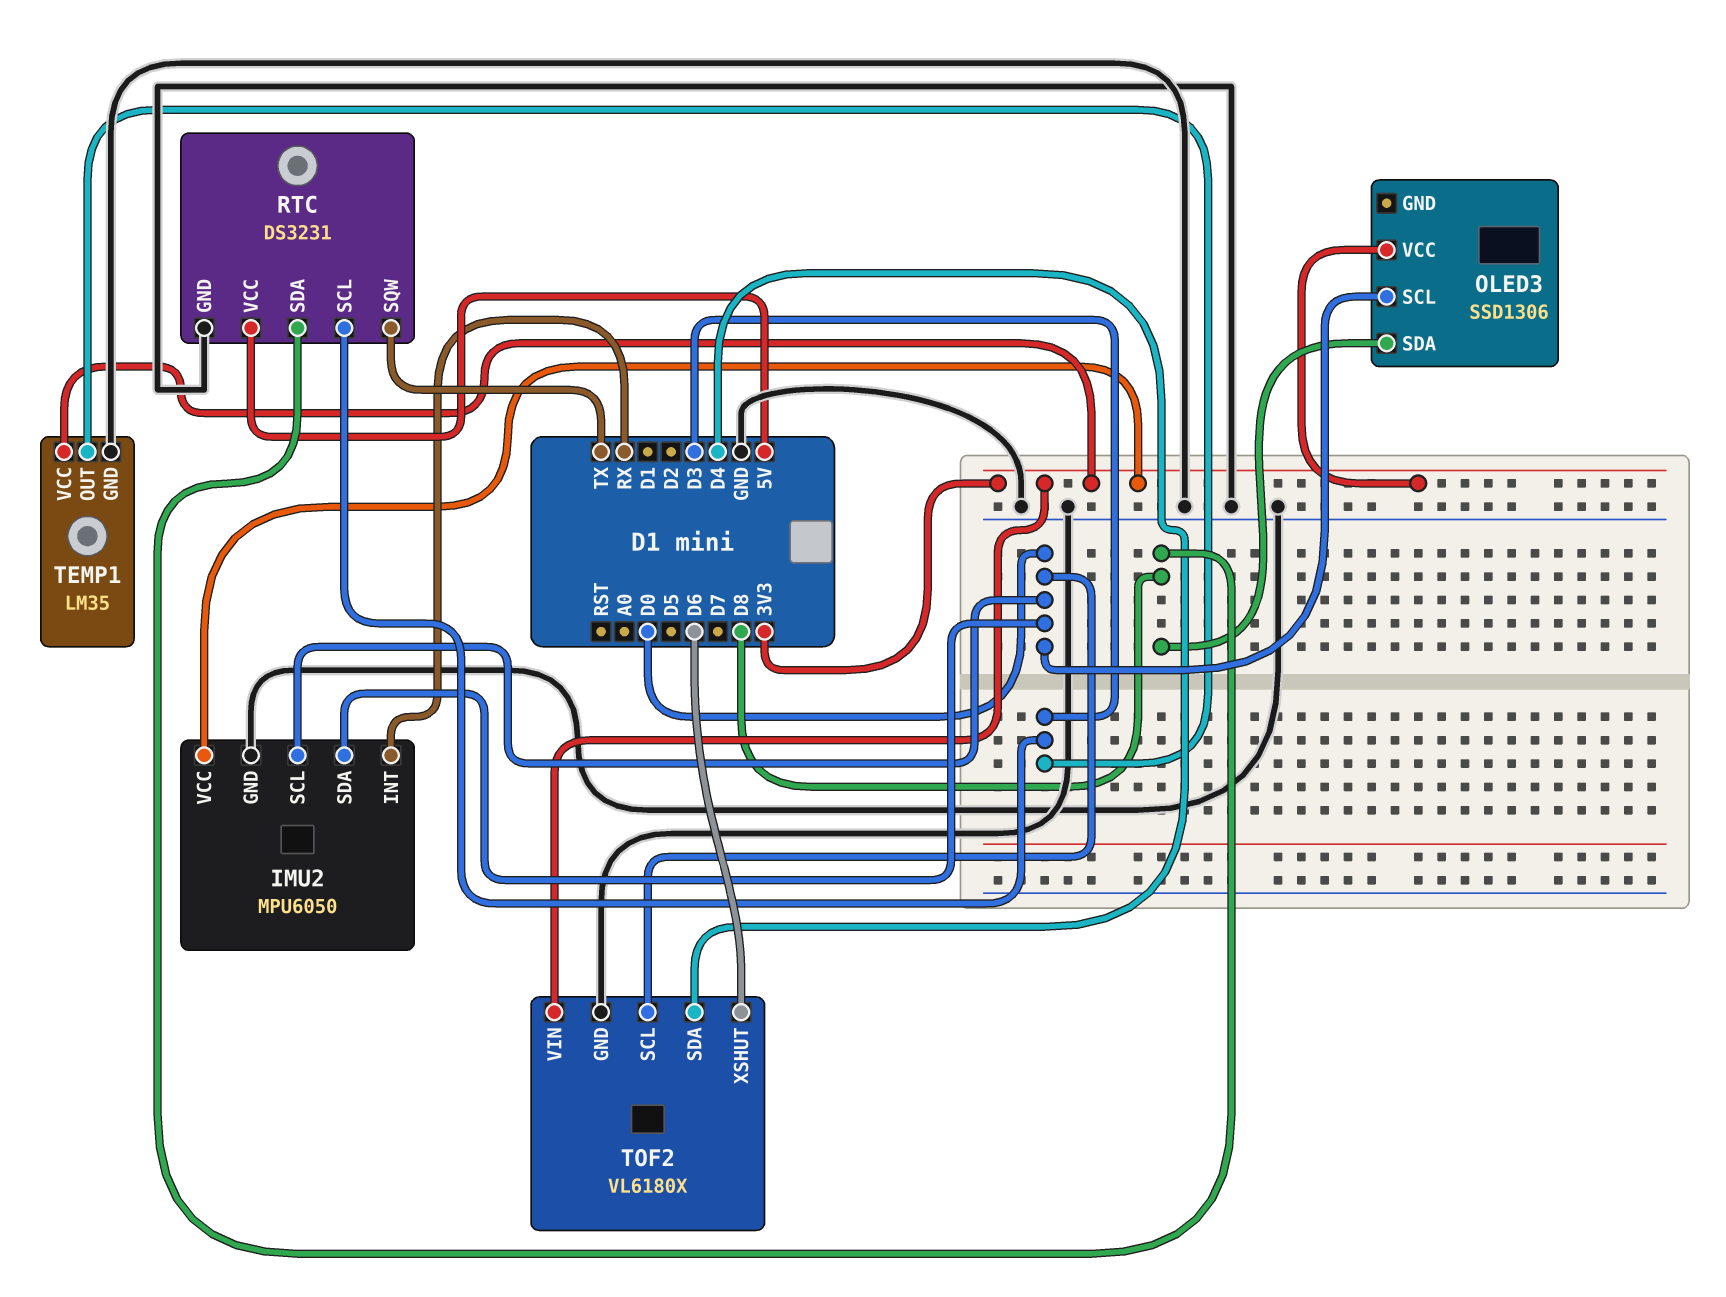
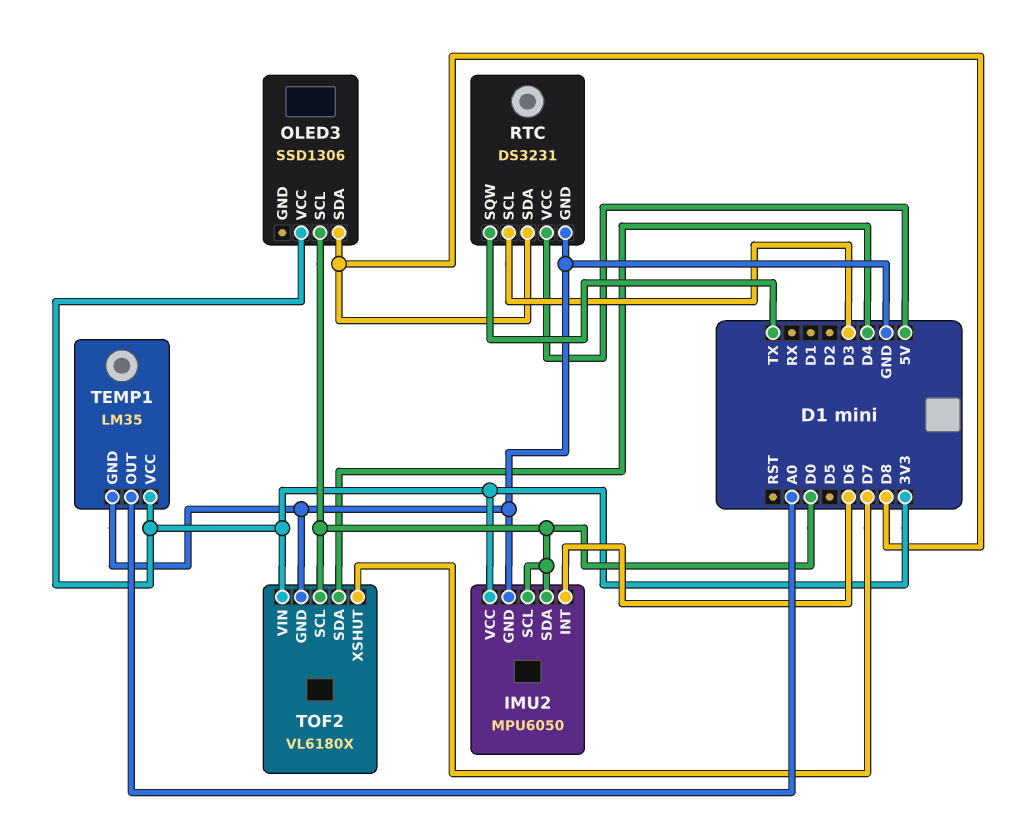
IMU2 pin INT: RX -> D6
TEMP1 pin OUT: D3 -> A0
TOF2 pin XSHUT: D6 -> D7

